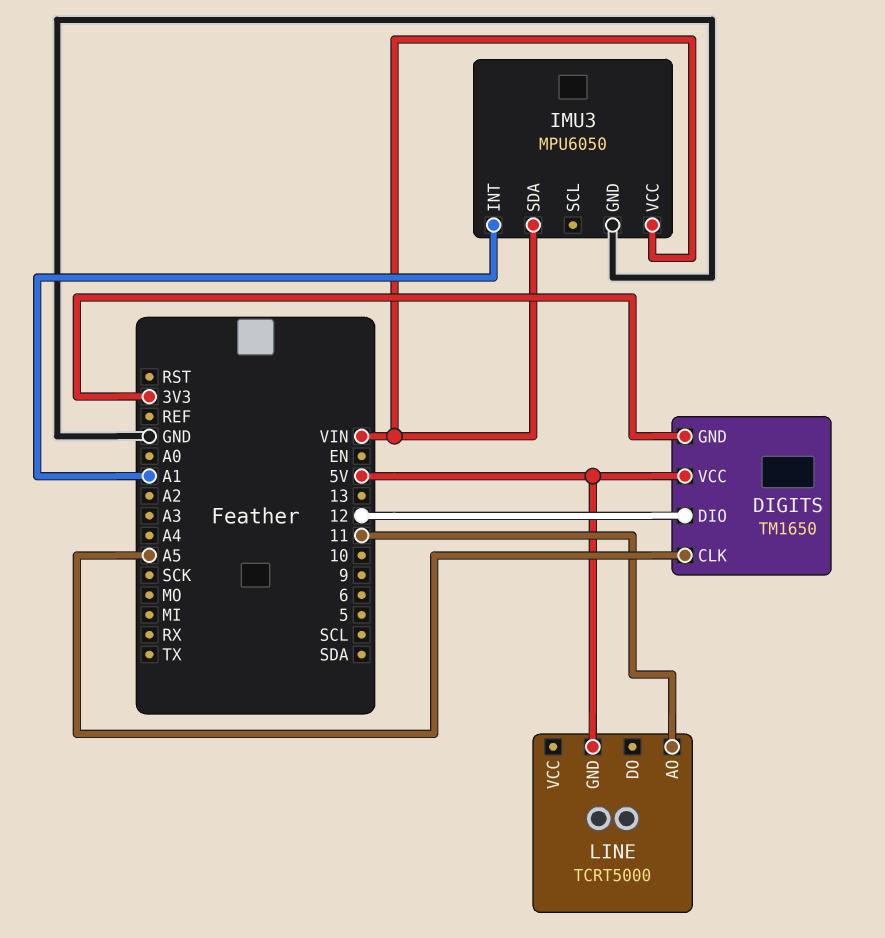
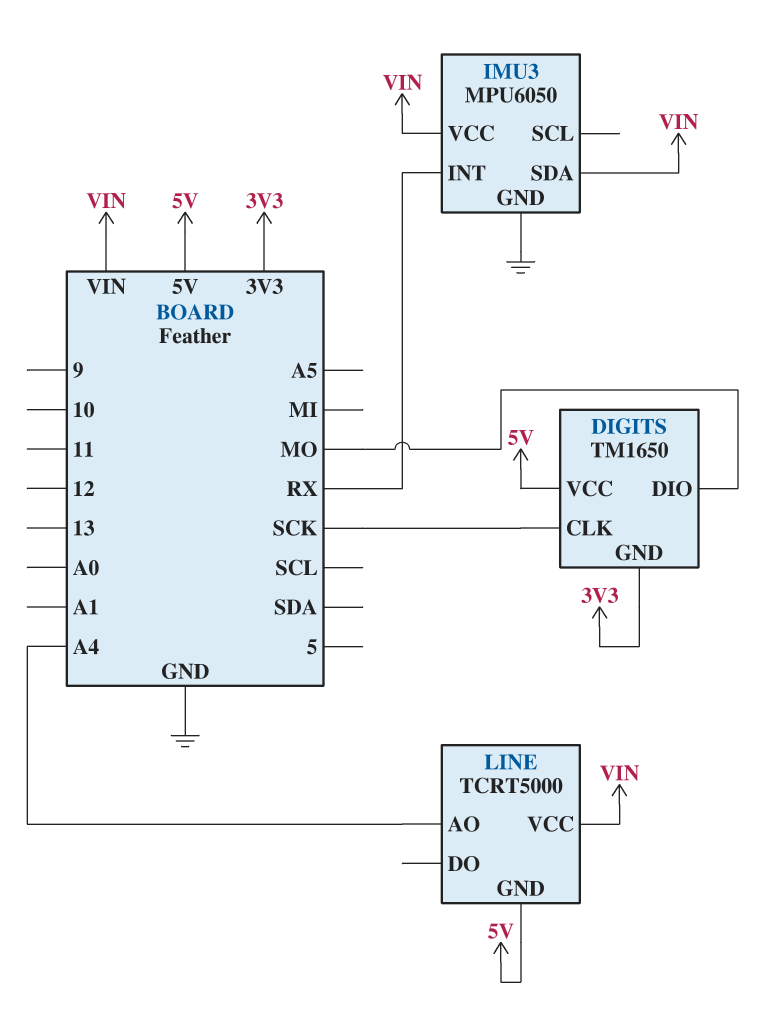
DIGITS pin CLK: A5 -> SCK
DIGITS pin DIO: 12 -> MO
IMU3 pin INT: A1 -> RX
LINE pin AO: 11 -> A4
LINE pin VCC: none -> VIN

